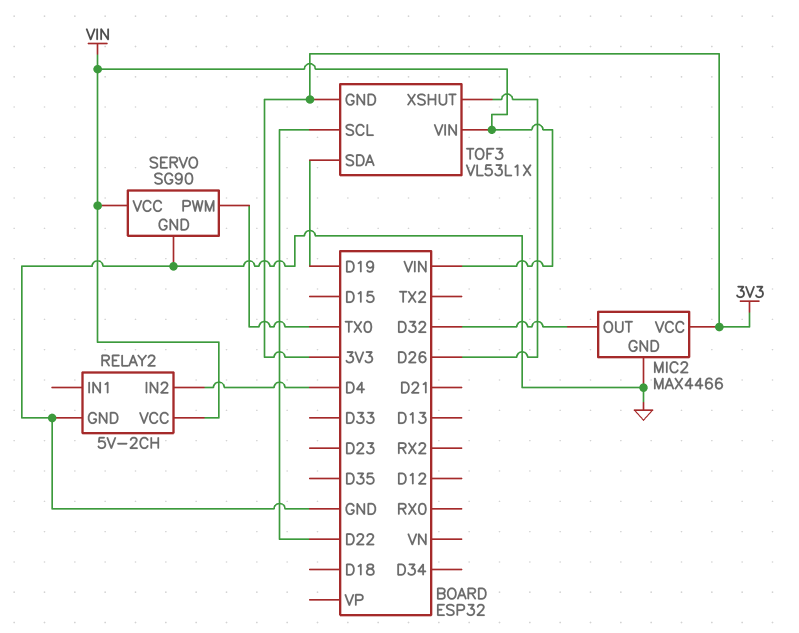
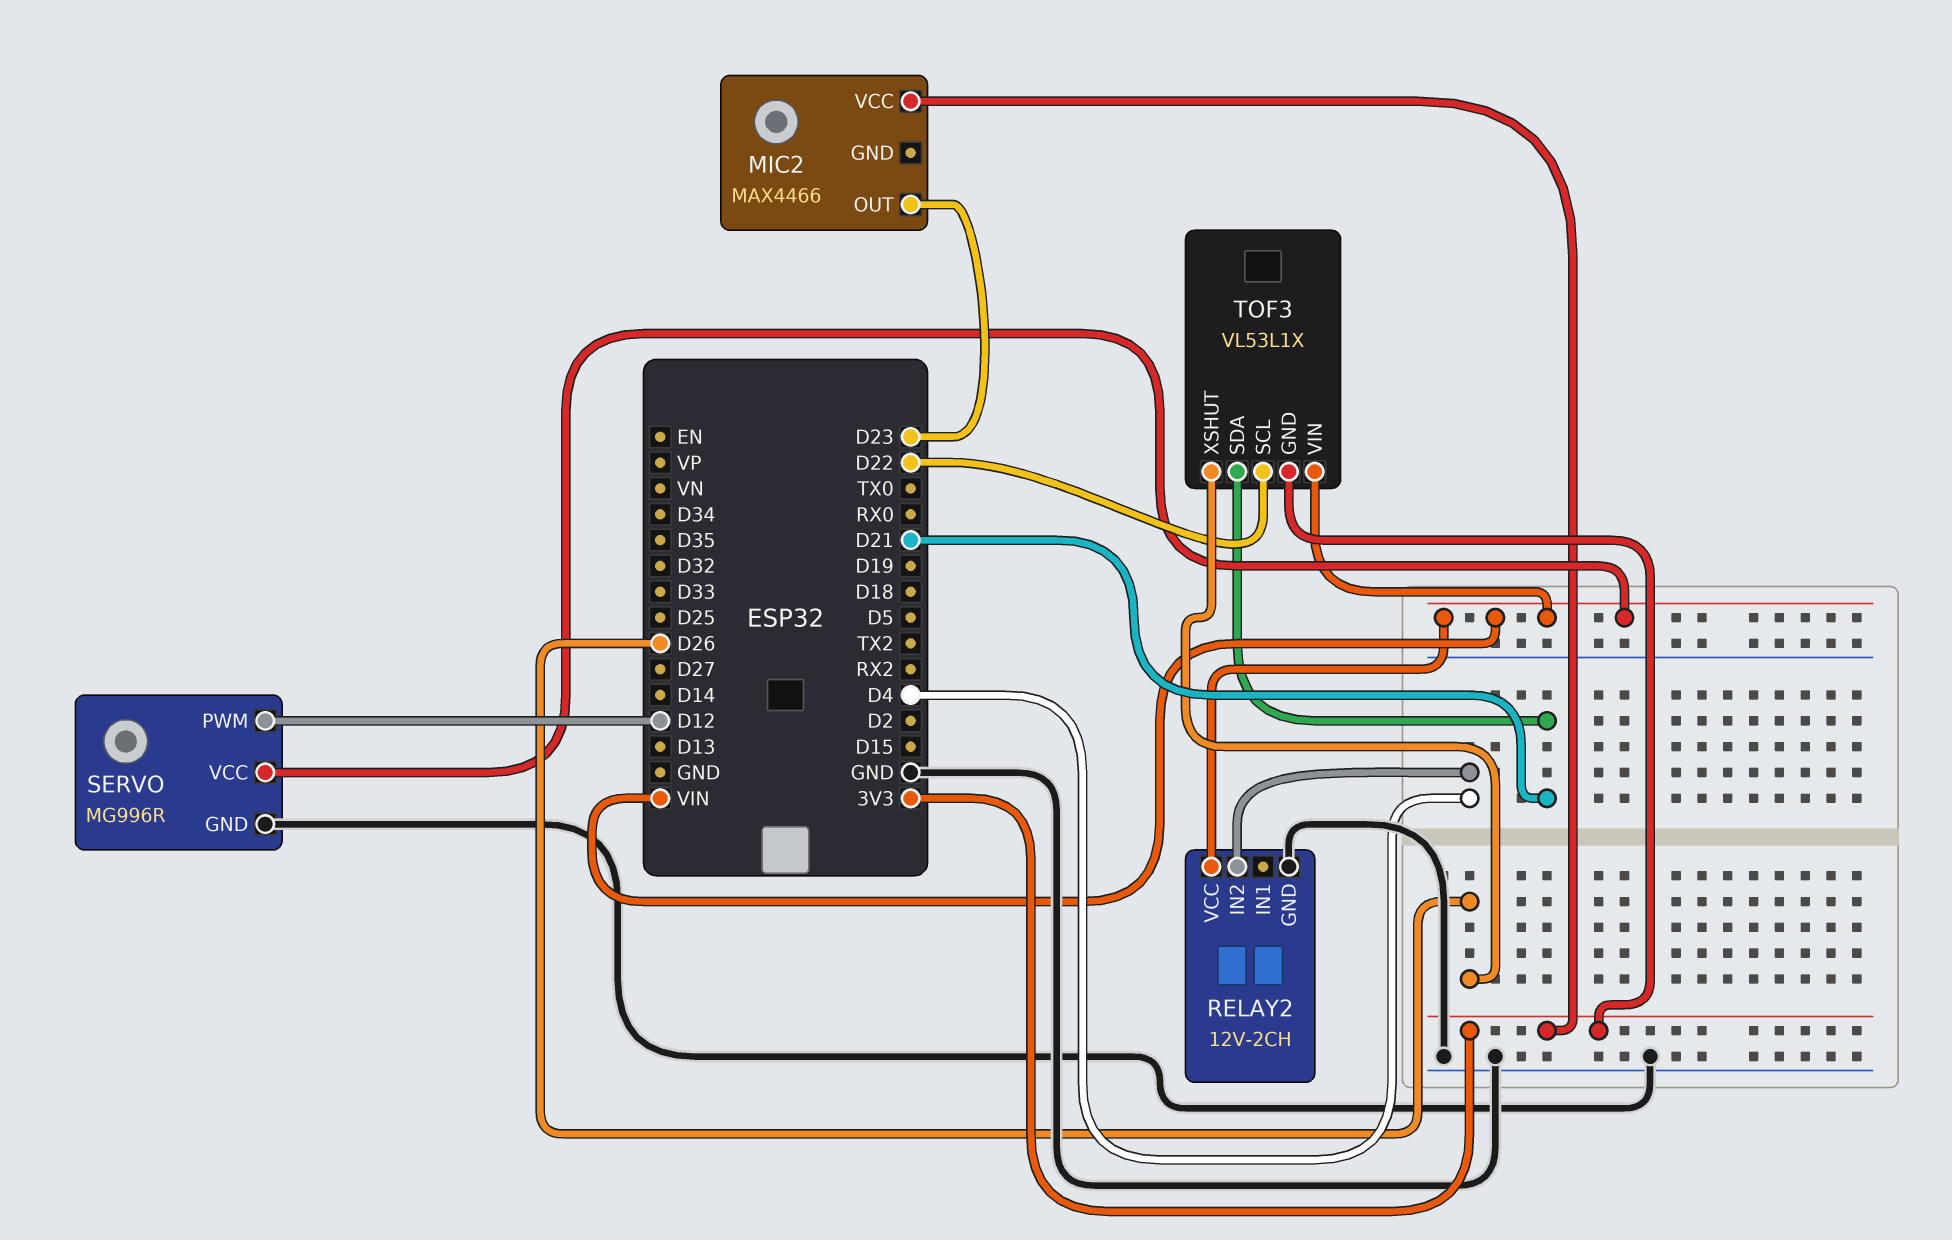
MIC2 pin GND: GND -> none
MIC2 pin OUT: D32 -> D23
RELAY2: 5V-2CH -> 12V-2CH
SERVO: SG90 -> MG996R
SERVO pin PWM: TX0 -> D12
TOF3 pin SDA: D19 -> D21

